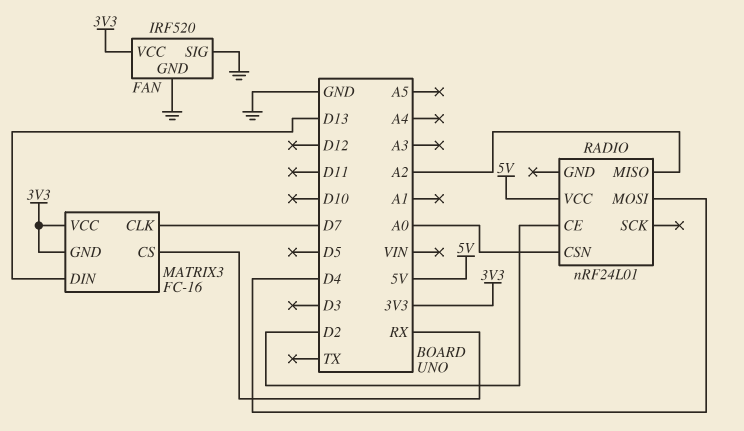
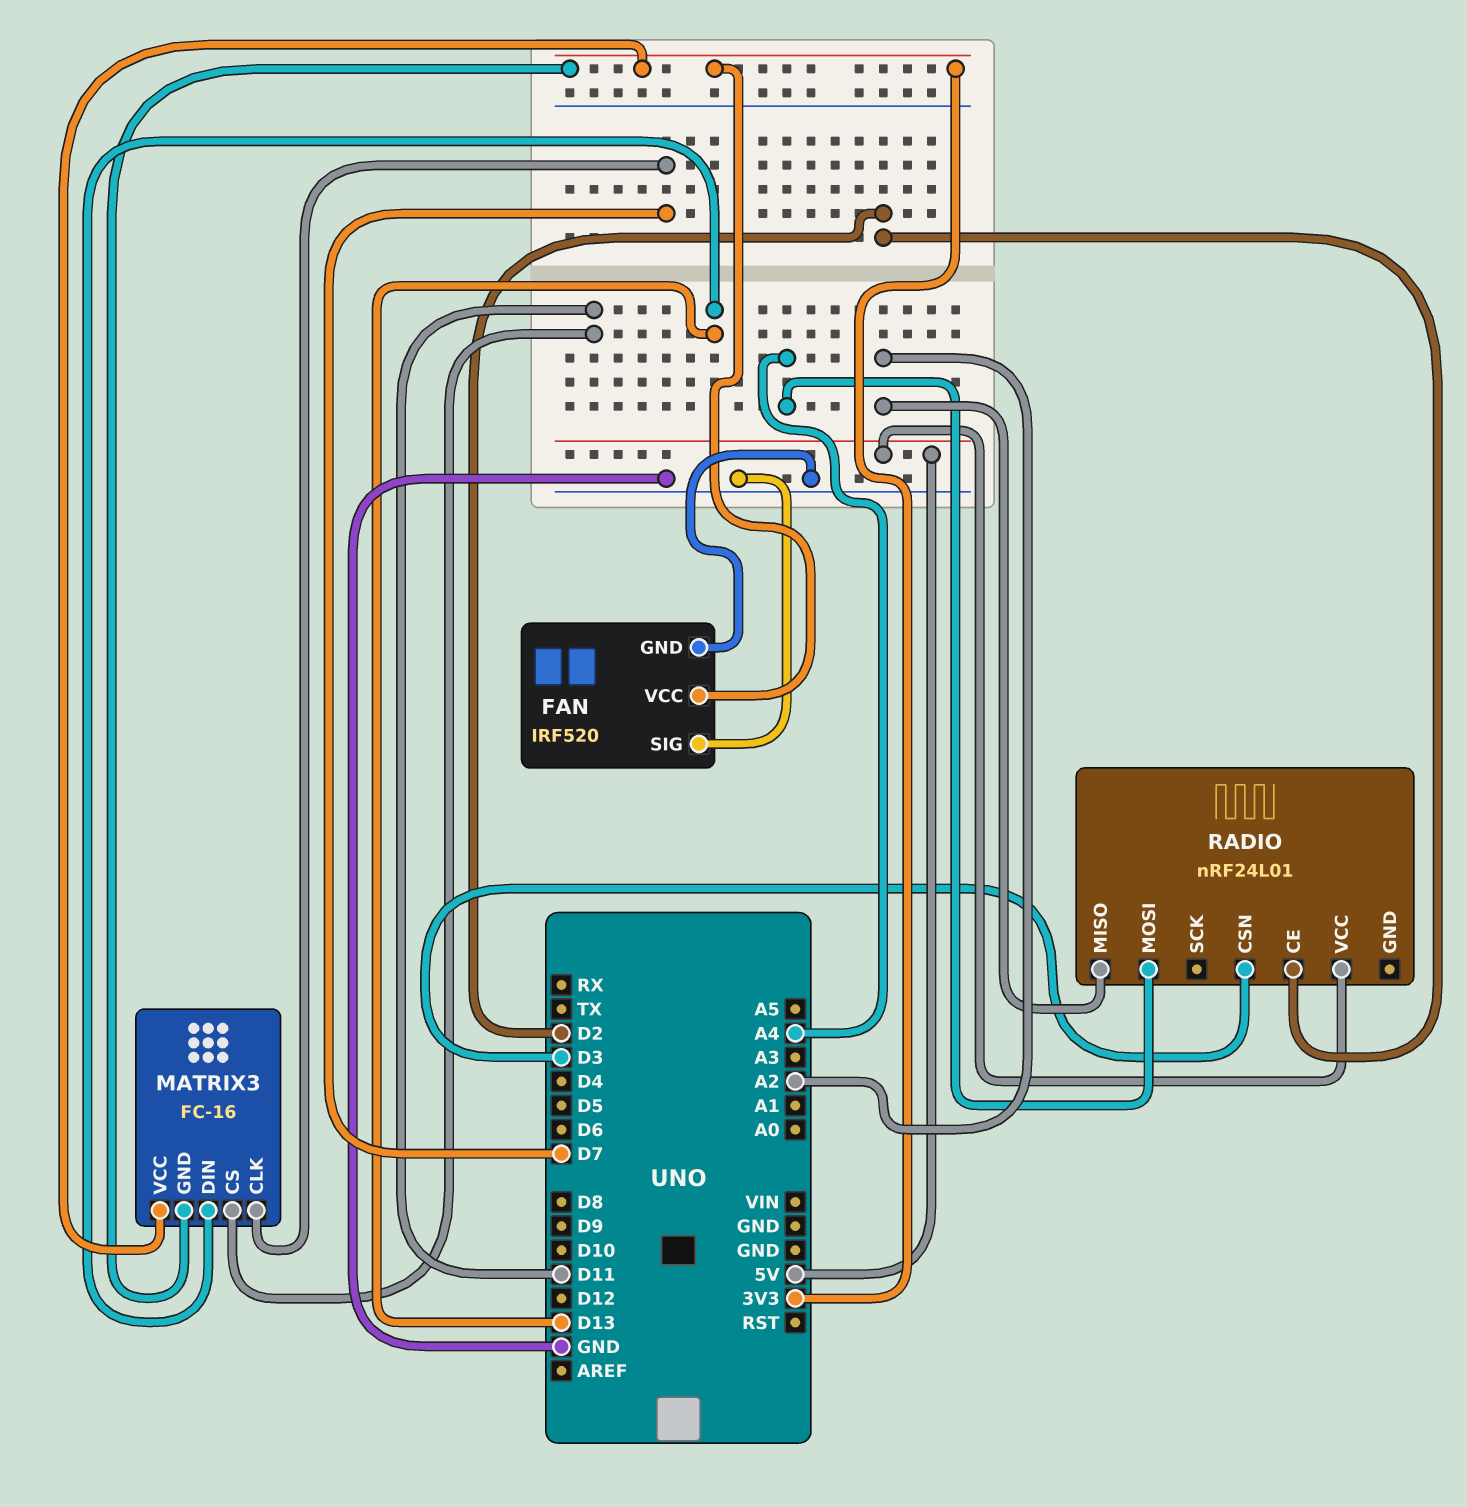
MATRIX3 pin CS: RX -> D11
RADIO pin CSN: A0 -> D3
RADIO pin MOSI: D4 -> A4

